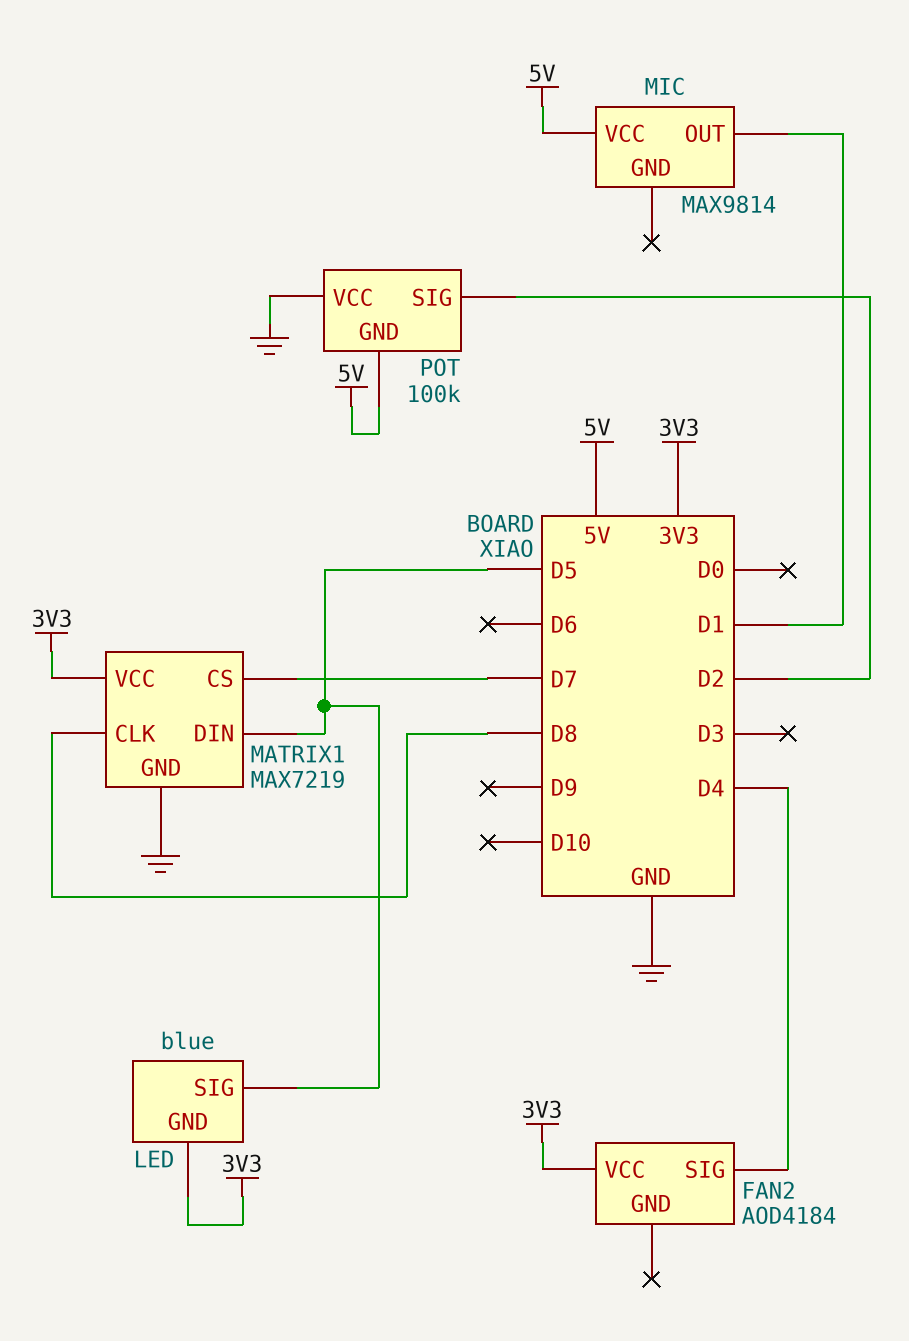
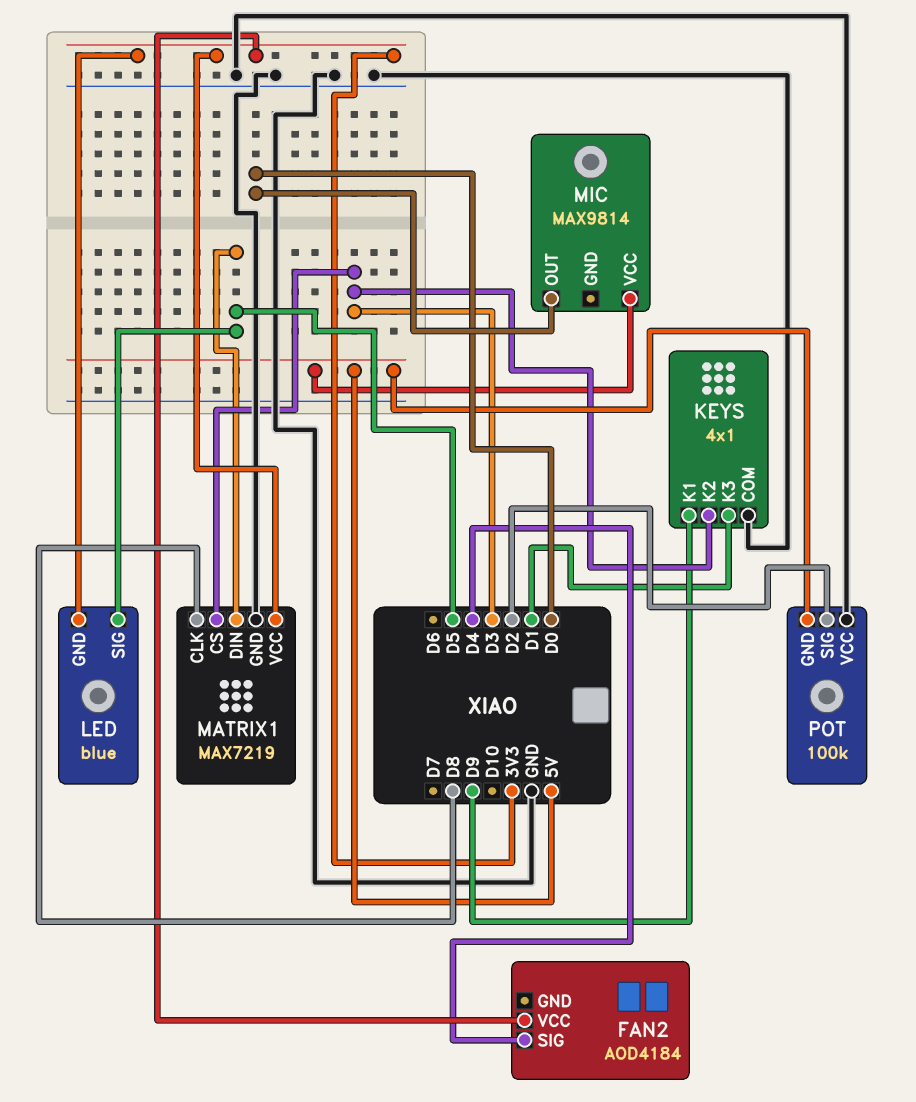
KEYS: none -> 4x1
KEYS pin COM: none -> GND
KEYS pin K1: none -> D9
KEYS pin K2: none -> D3
KEYS pin K3: none -> D1
MATRIX1 pin CS: D7 -> D3
MIC pin OUT: D1 -> D0

